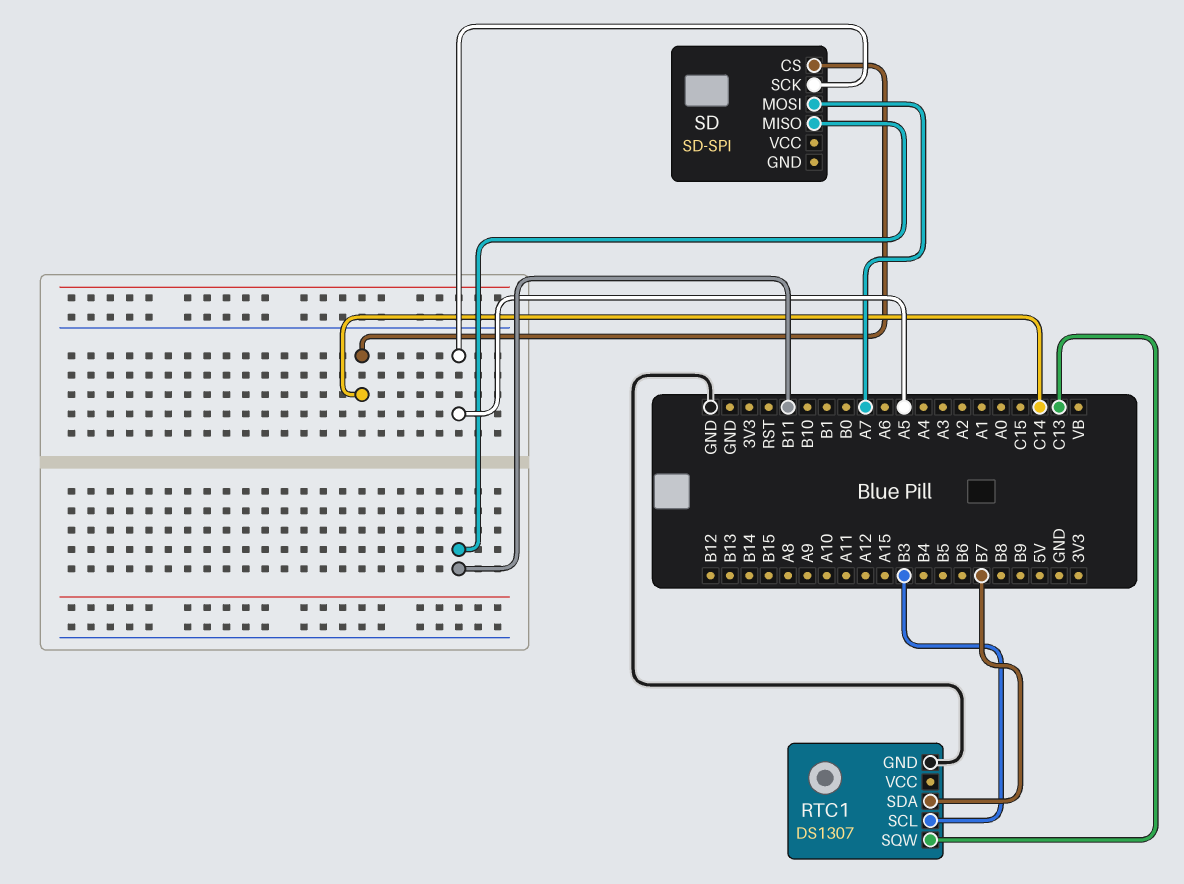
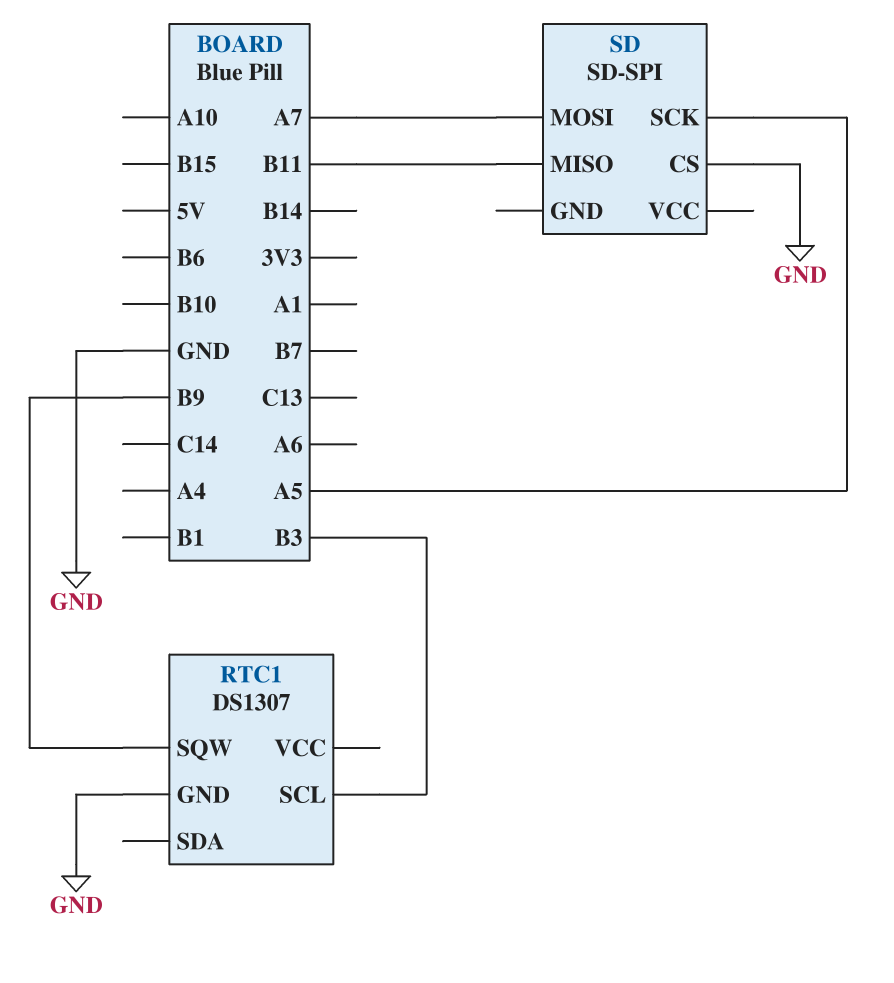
RTC1 pin SDA: B7 -> none
RTC1 pin SQW: C13 -> B9
SD pin CS: C14 -> GND

